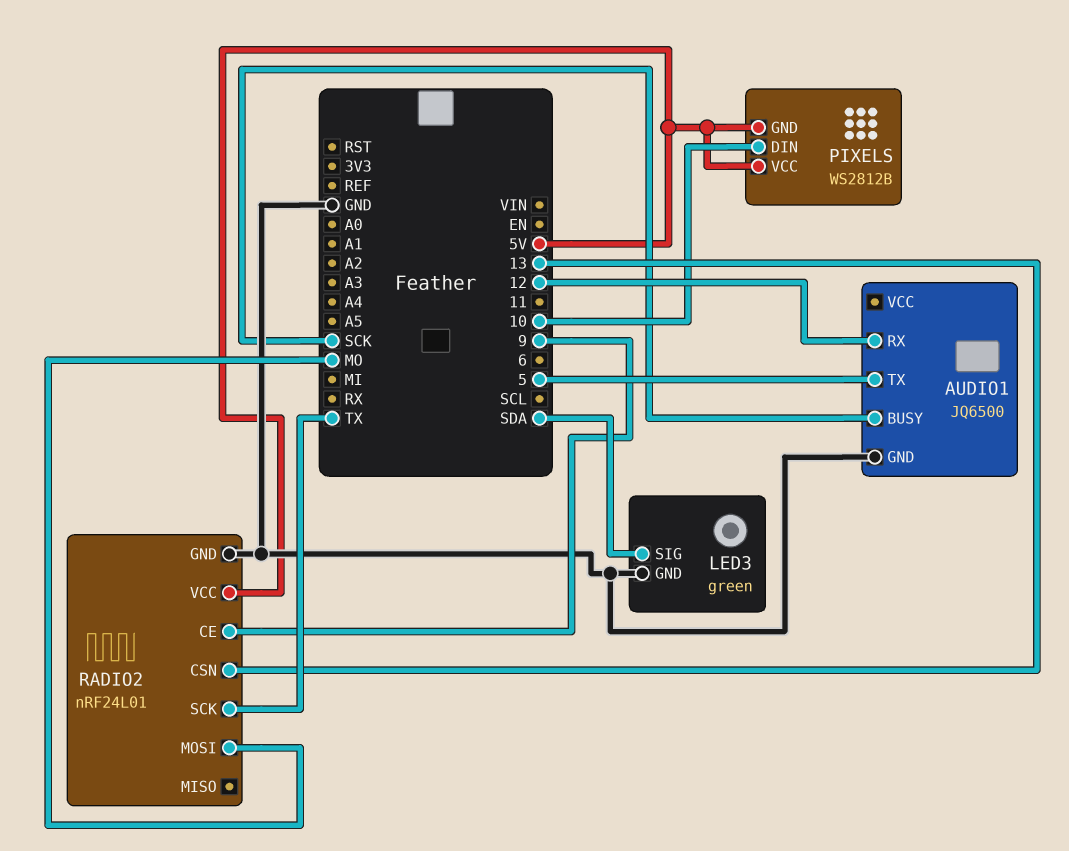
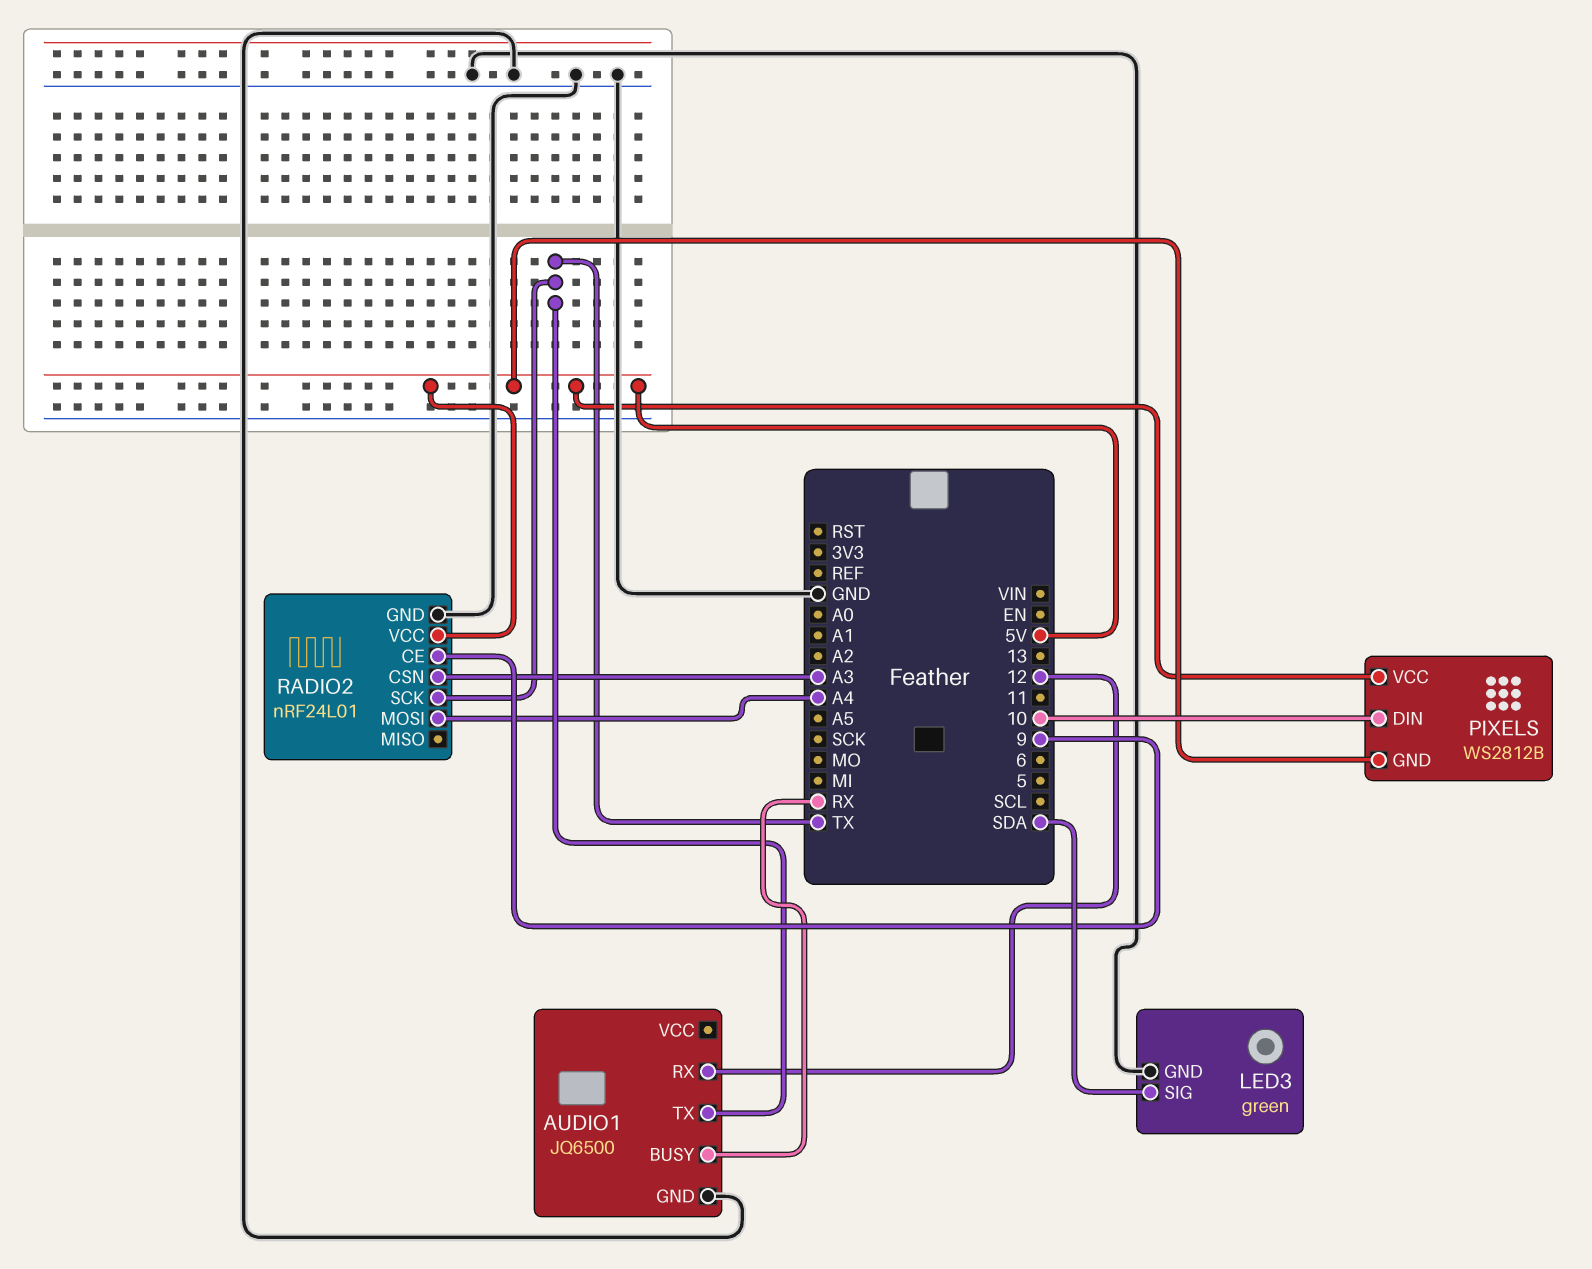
AUDIO1 pin BUSY: SCK -> RX
AUDIO1 pin TX: 5 -> TX
RADIO2 pin CSN: 13 -> A3
RADIO2 pin MOSI: MO -> A4

